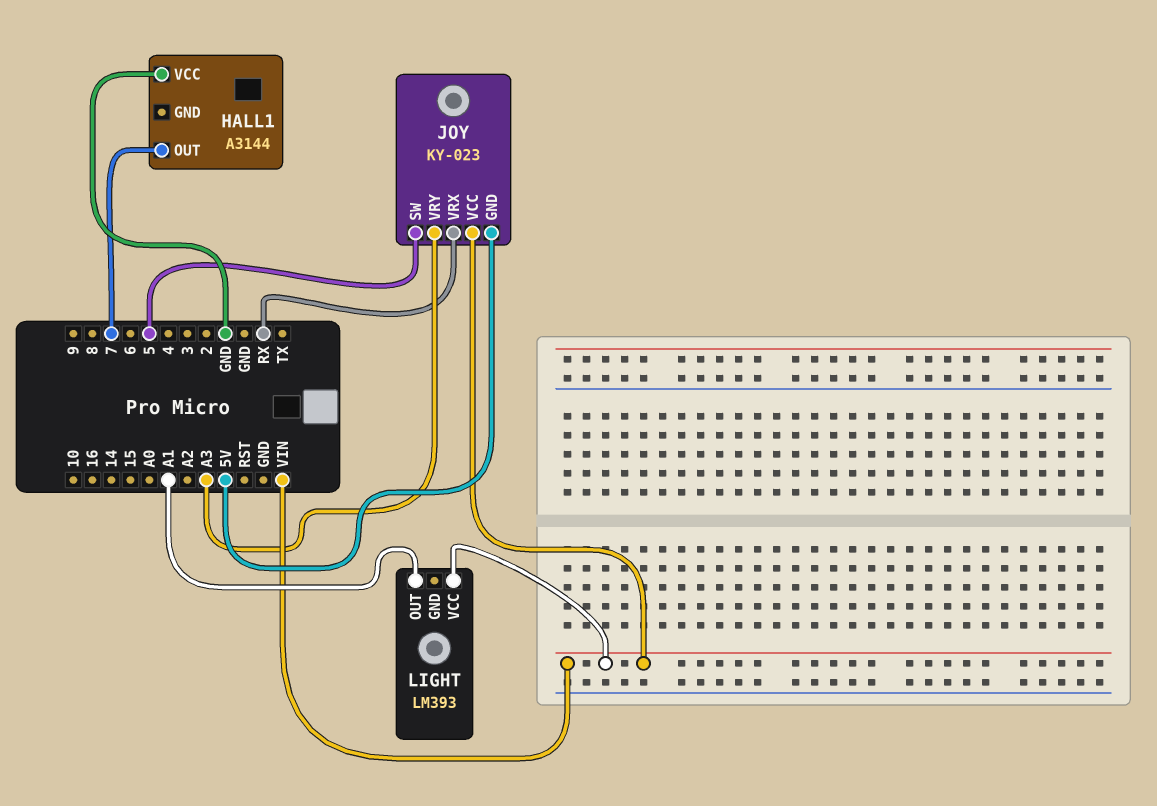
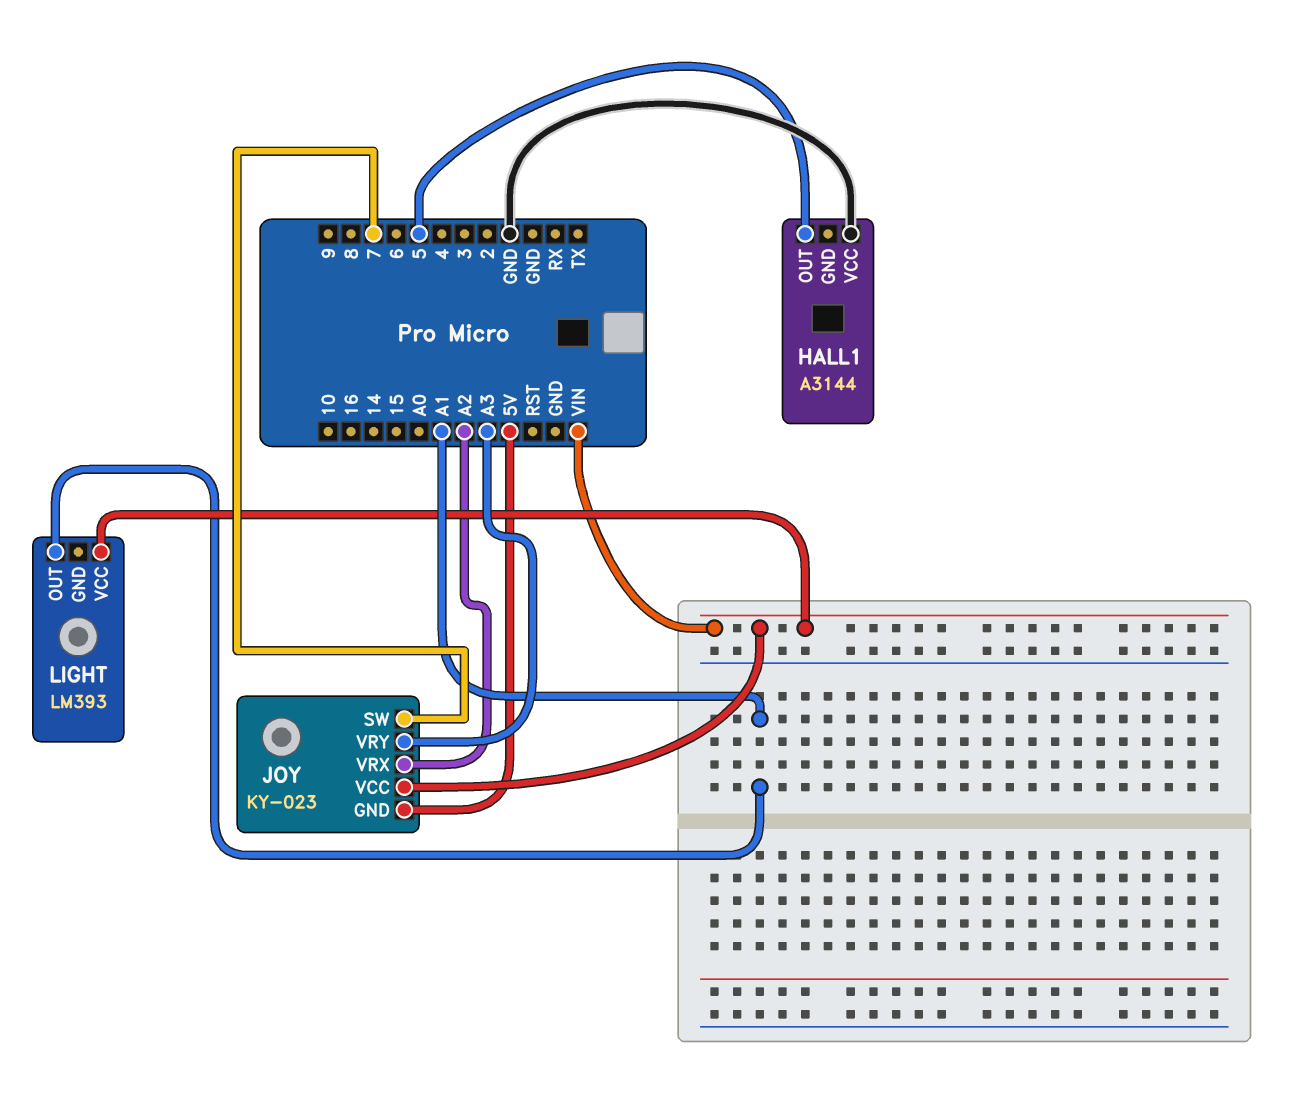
HALL1 pin OUT: 7 -> 5
JOY pin SW: 5 -> 7
JOY pin VRX: RX -> A2

